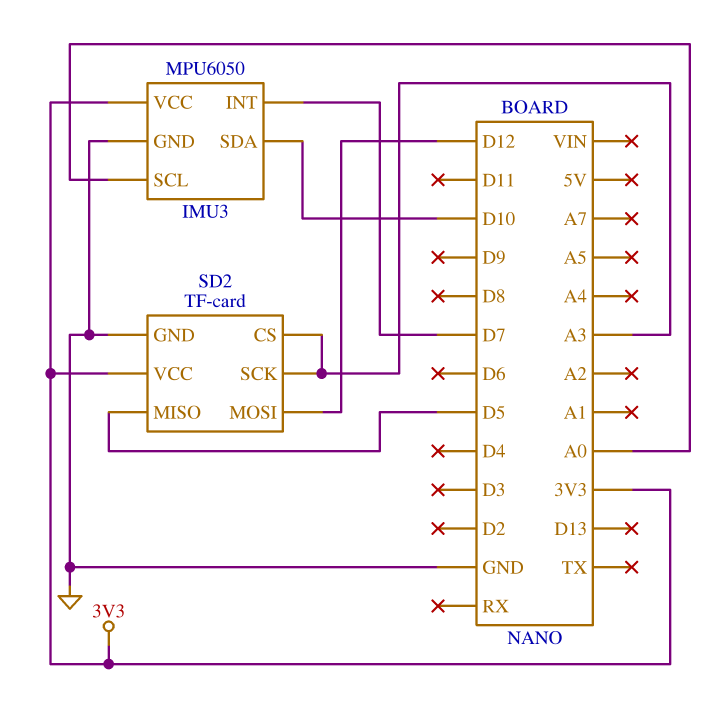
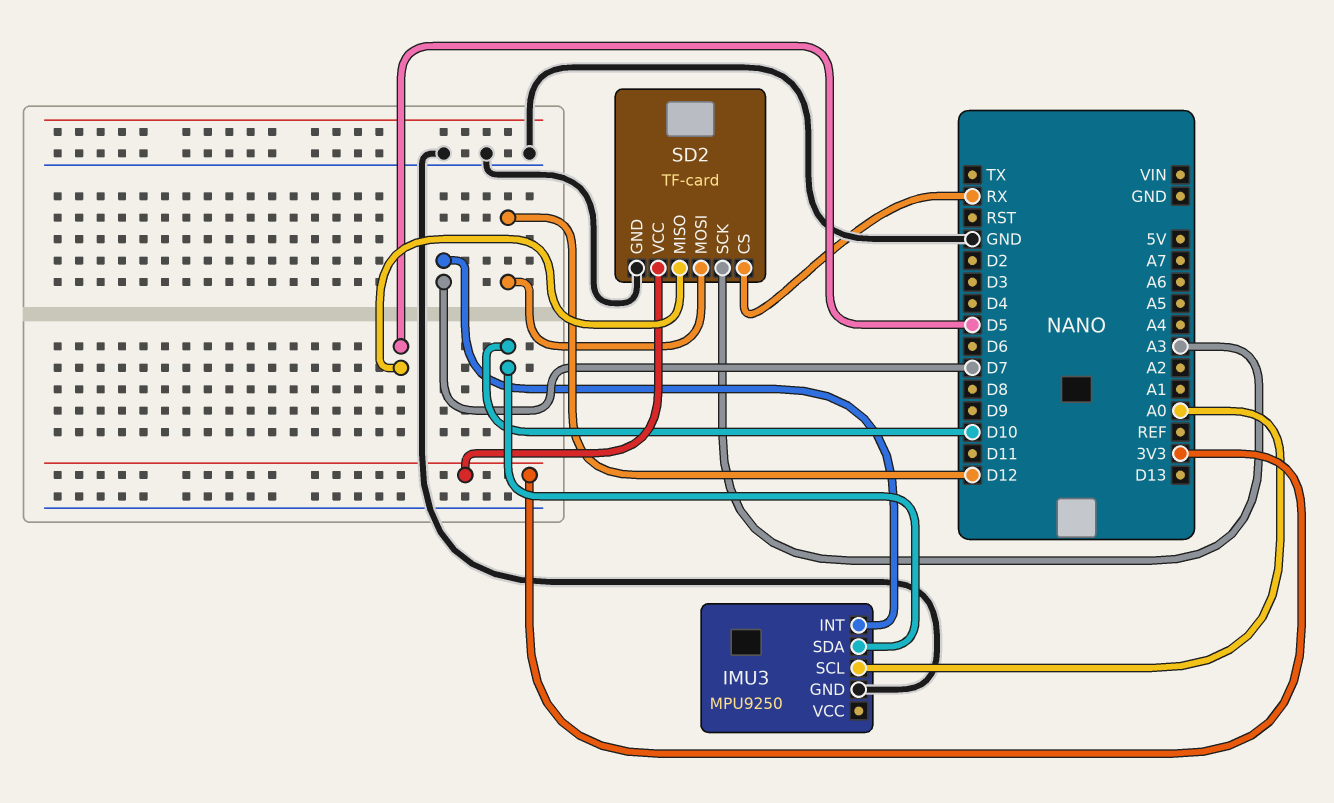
IMU3: MPU6050 -> MPU9250
IMU3 pin VCC: 3V3 -> none
SD2 pin CS: A3 -> RX

